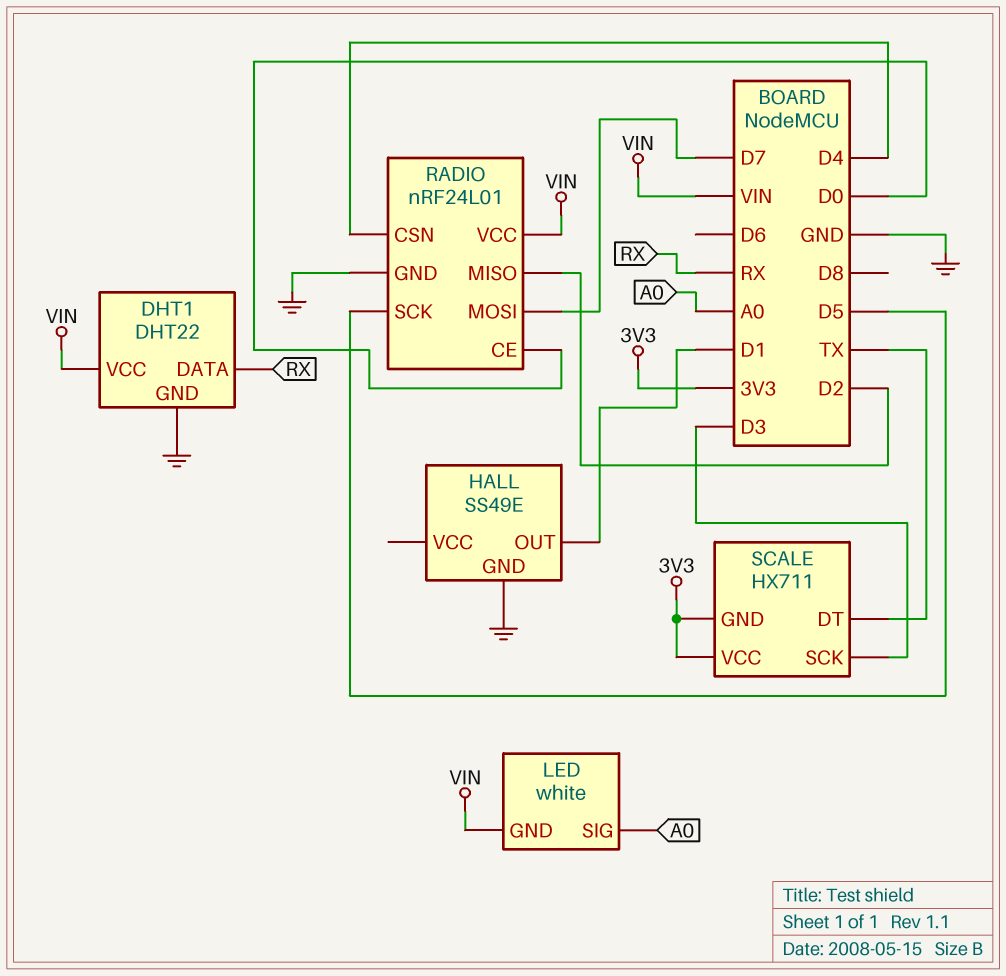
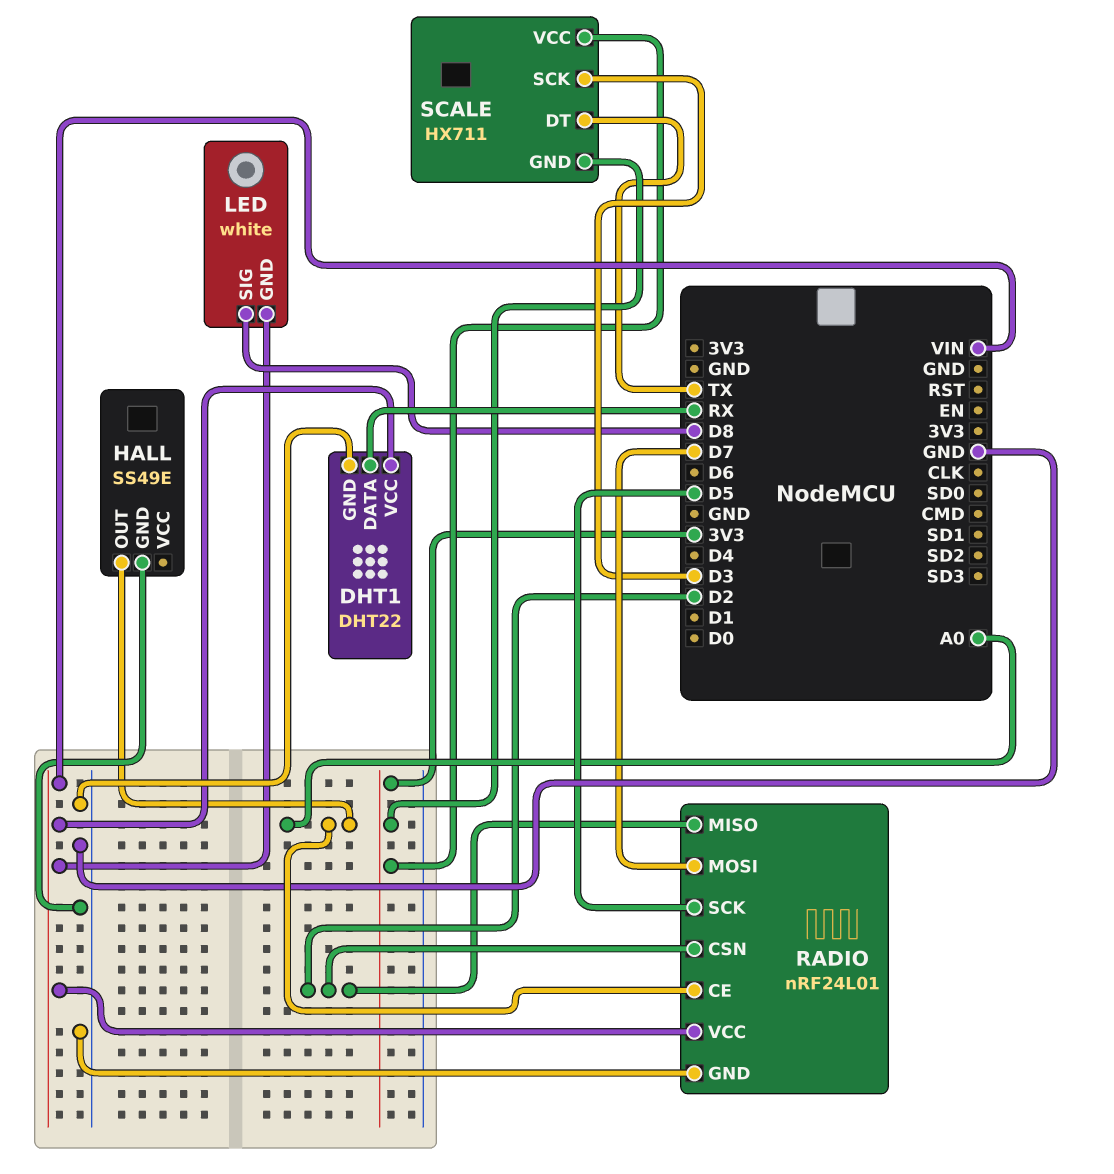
HALL pin OUT: D1 -> A0
LED pin SIG: A0 -> D8
RADIO pin CE: D0 -> A0
RADIO pin CSN: D4 -> D2

